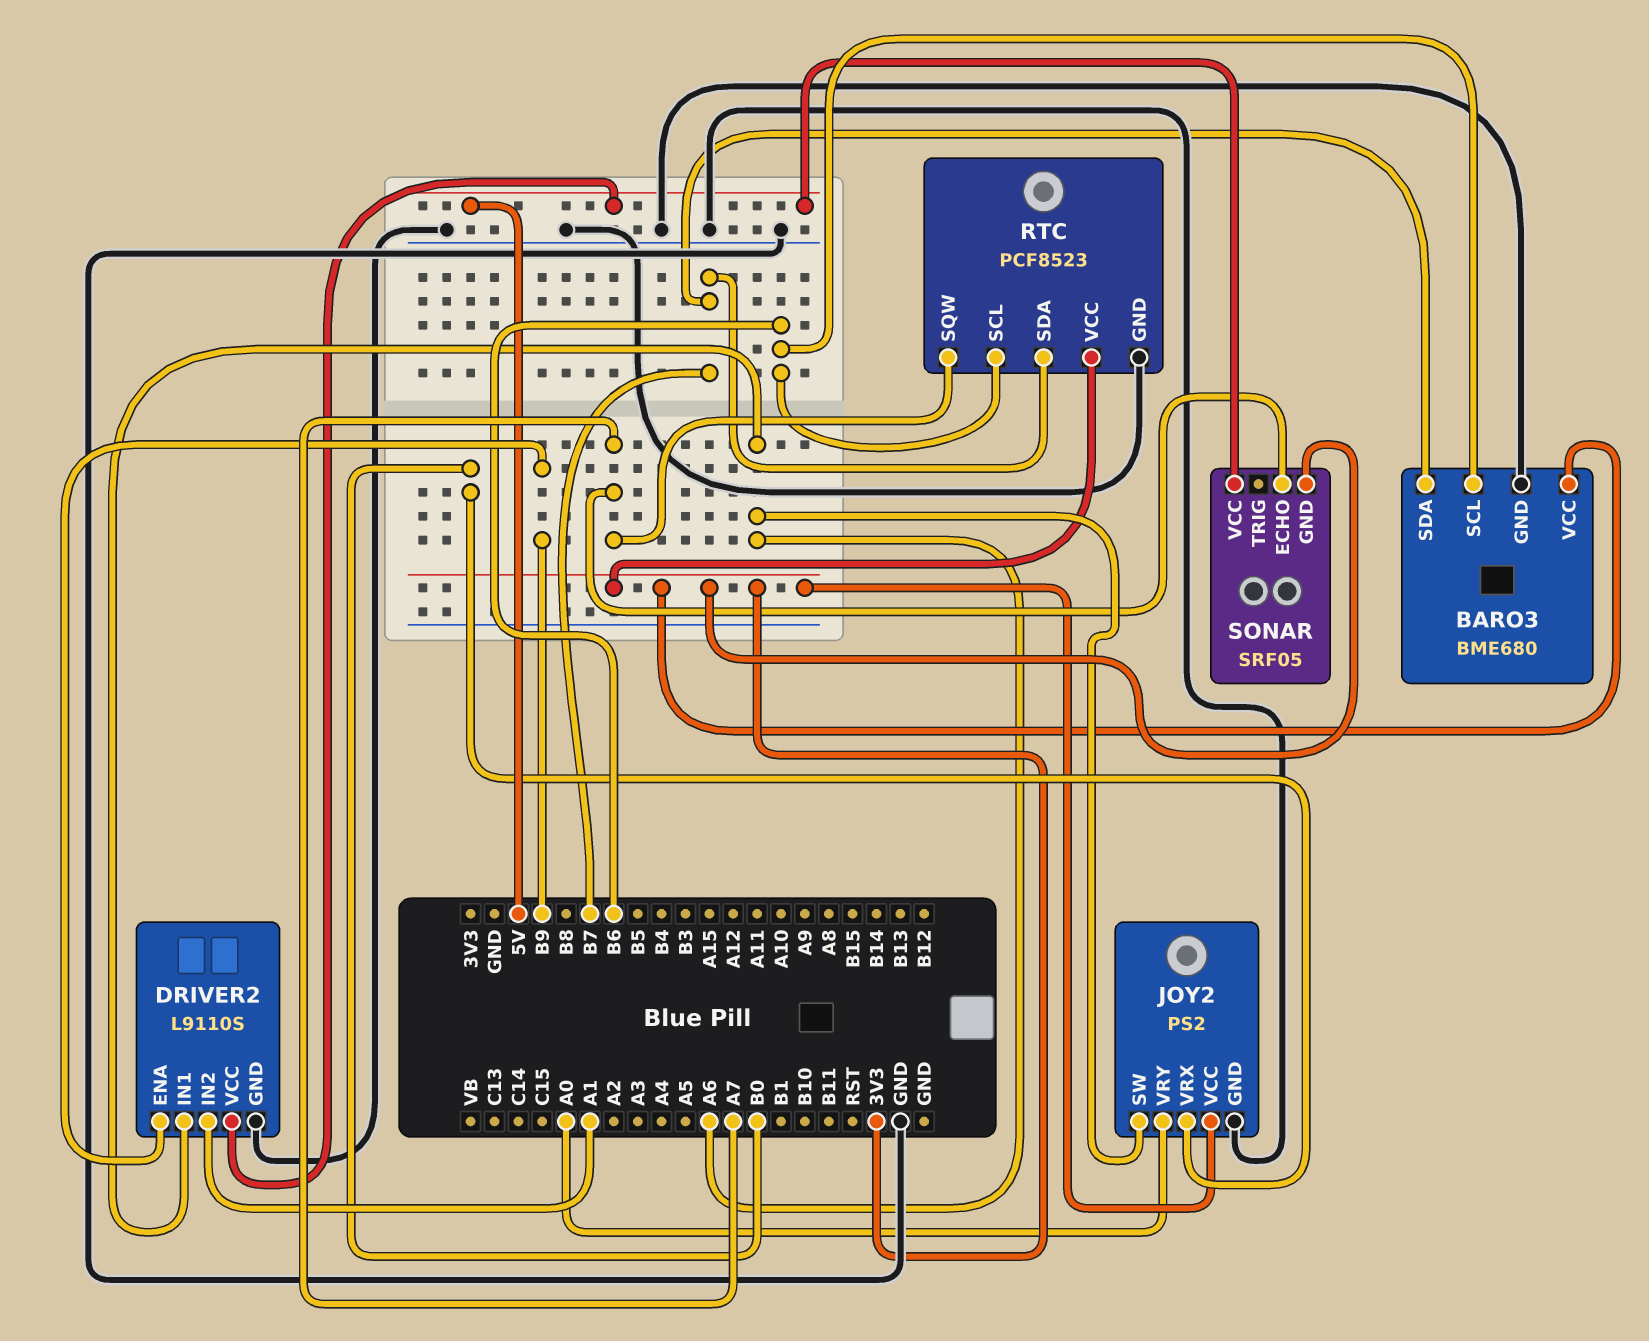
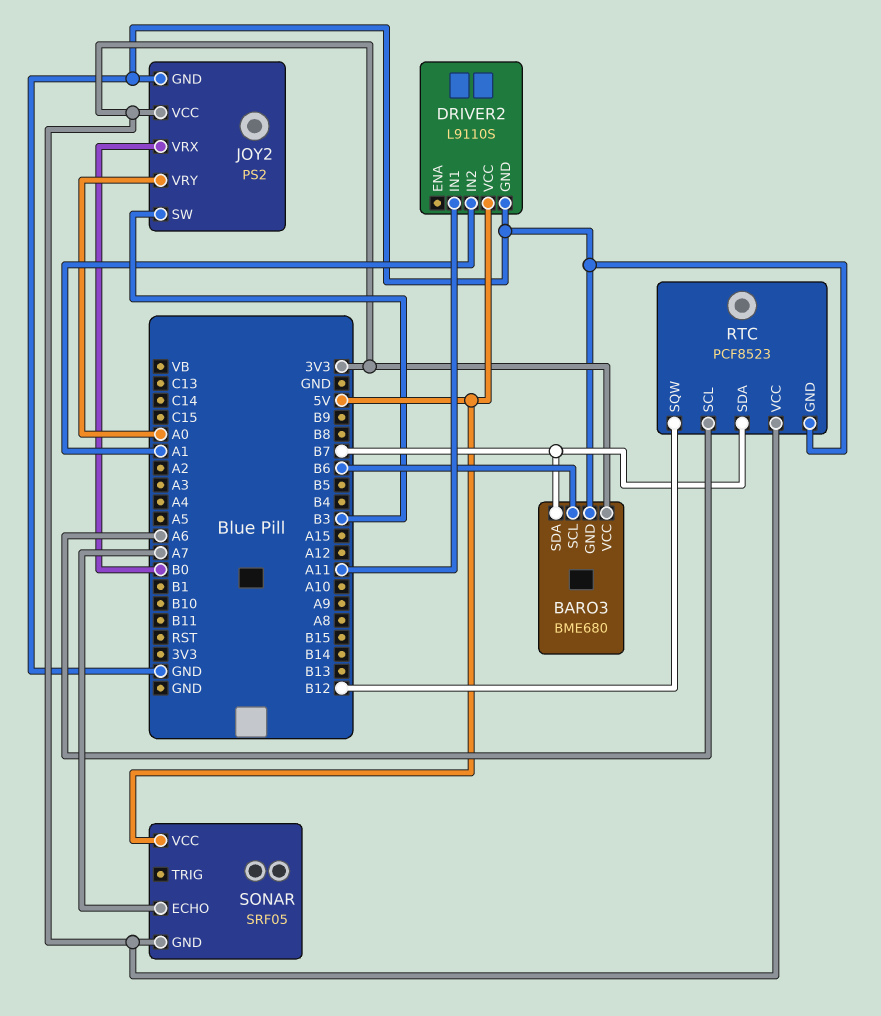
DRIVER2 pin ENA: B9 -> none
DRIVER2 pin IN1: A6 -> A11
JOY2 pin SW: A6 -> B3
RTC pin SCL: B6 -> A6
RTC pin SQW: A7 -> B12

